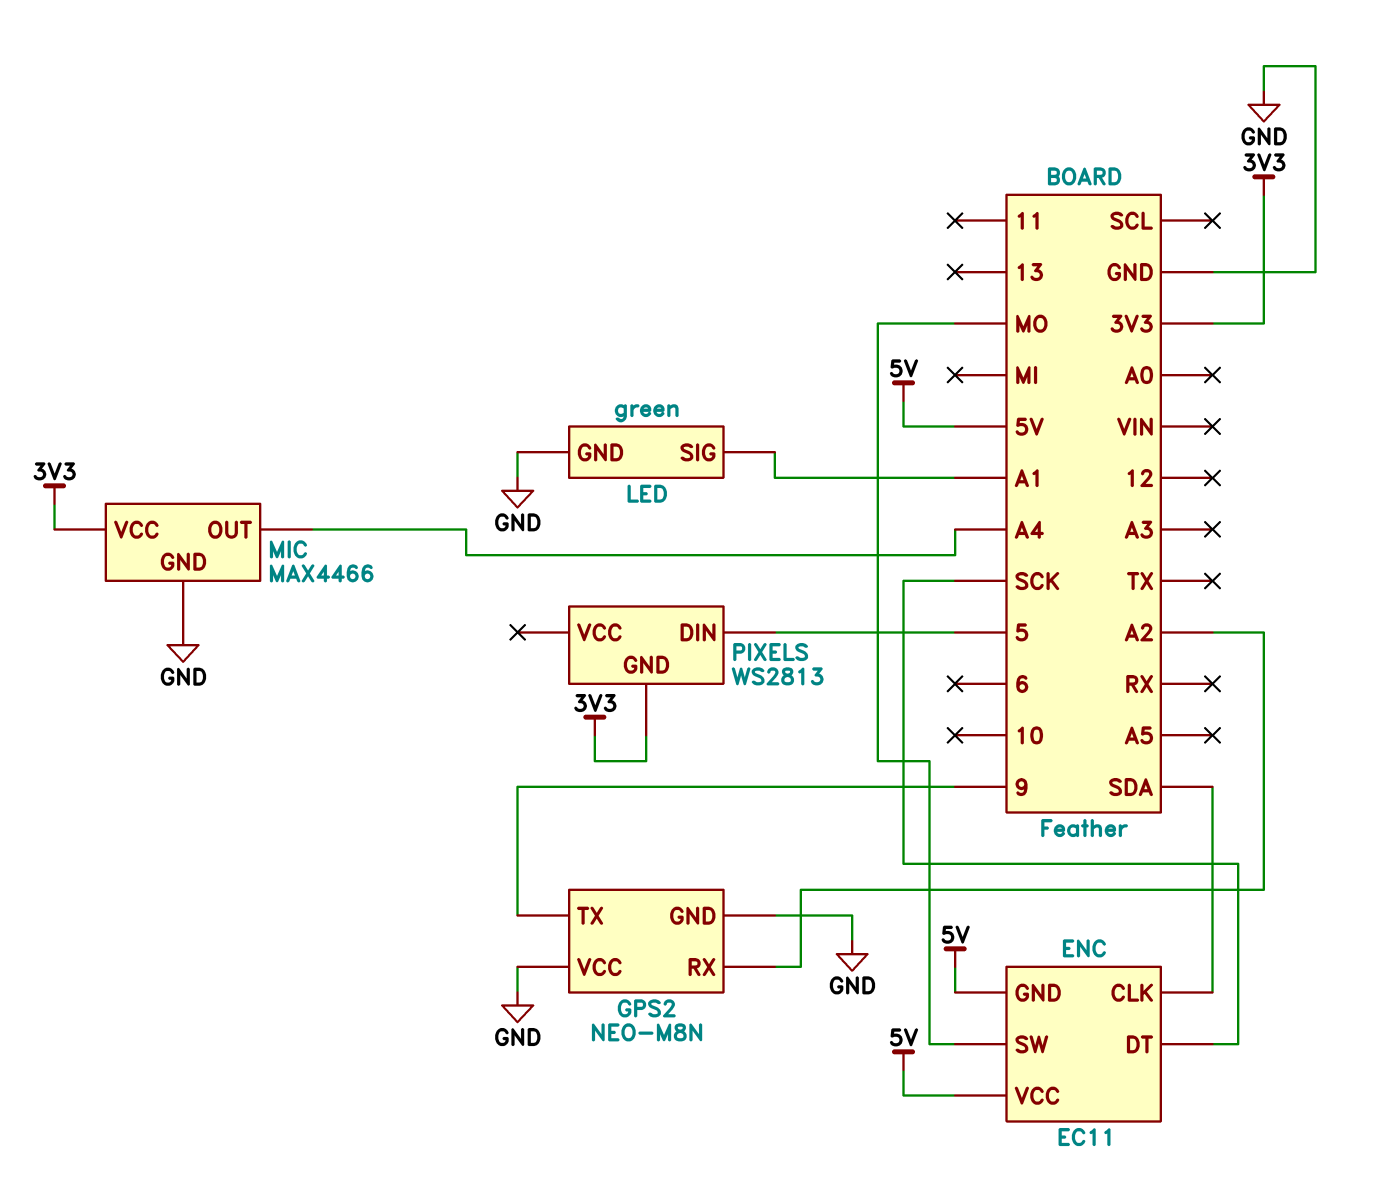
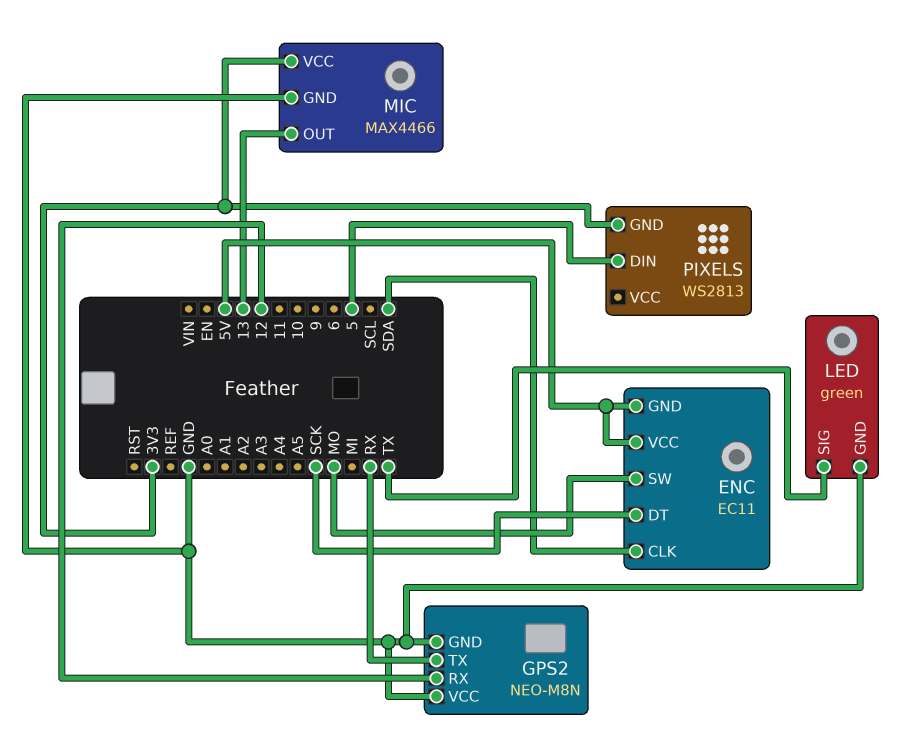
GPS2 pin RX: A2 -> 12
GPS2 pin TX: 9 -> RX
LED pin SIG: A1 -> TX
MIC pin OUT: A4 -> 13

